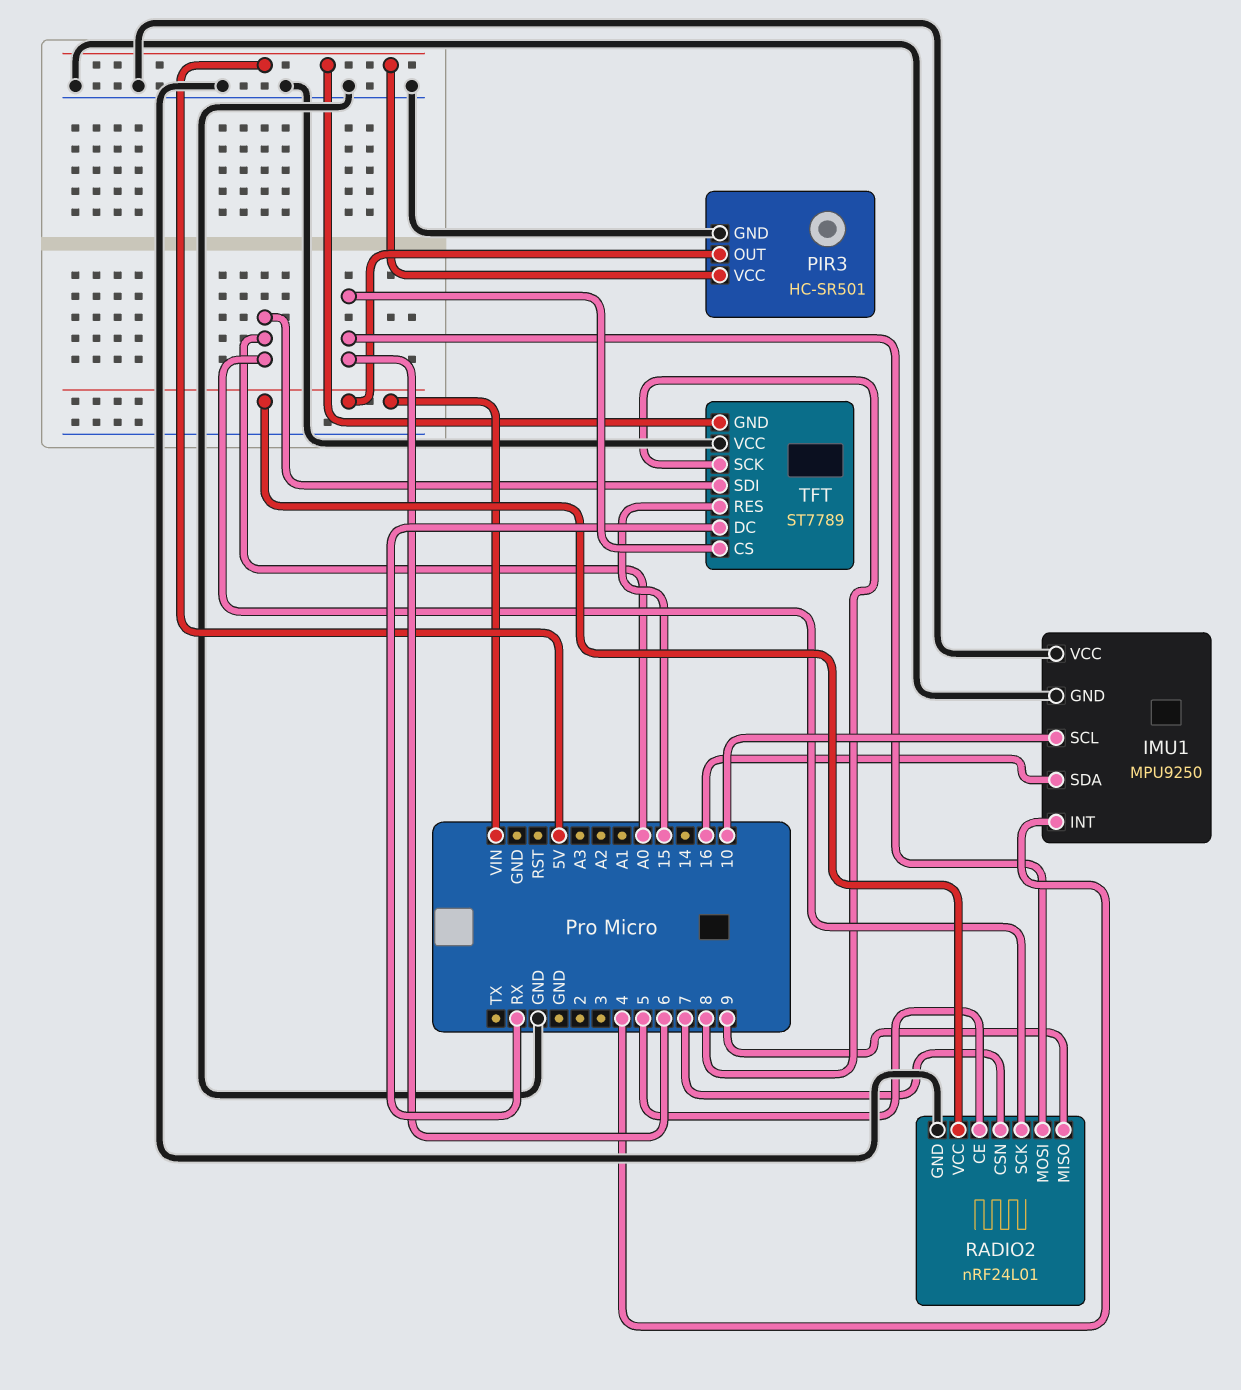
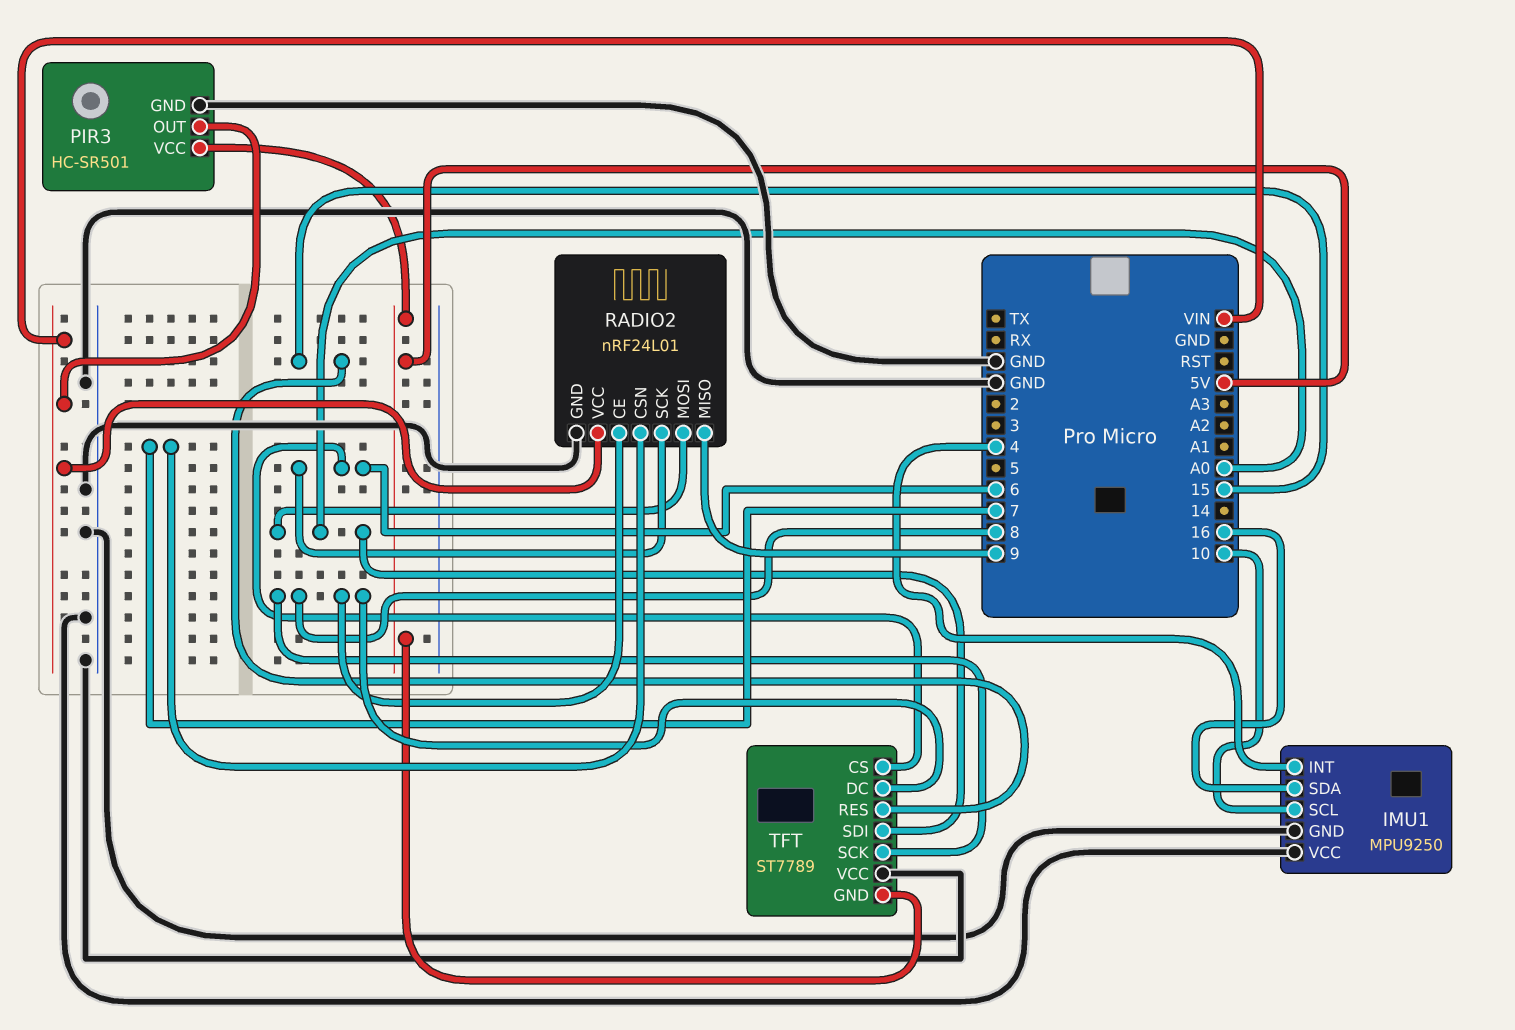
RADIO2 pin CE: 5 -> 8
RADIO2 pin MOSI: 6 -> A0
RADIO2 pin SCK: A0 -> 6
TFT pin DC: RX -> 8

